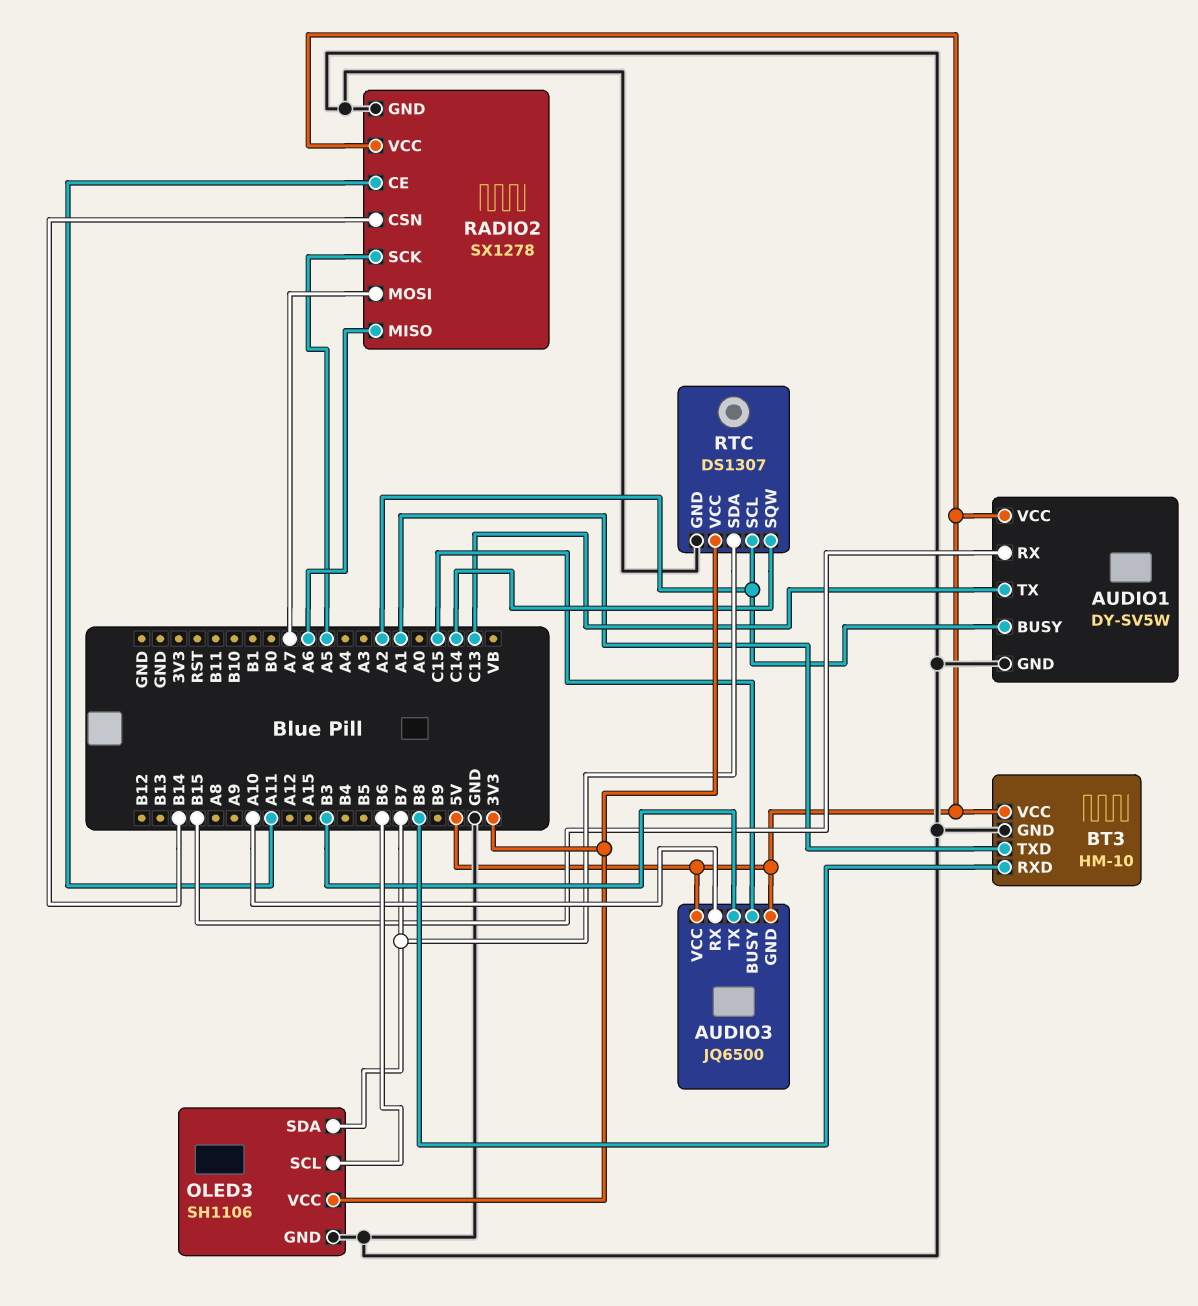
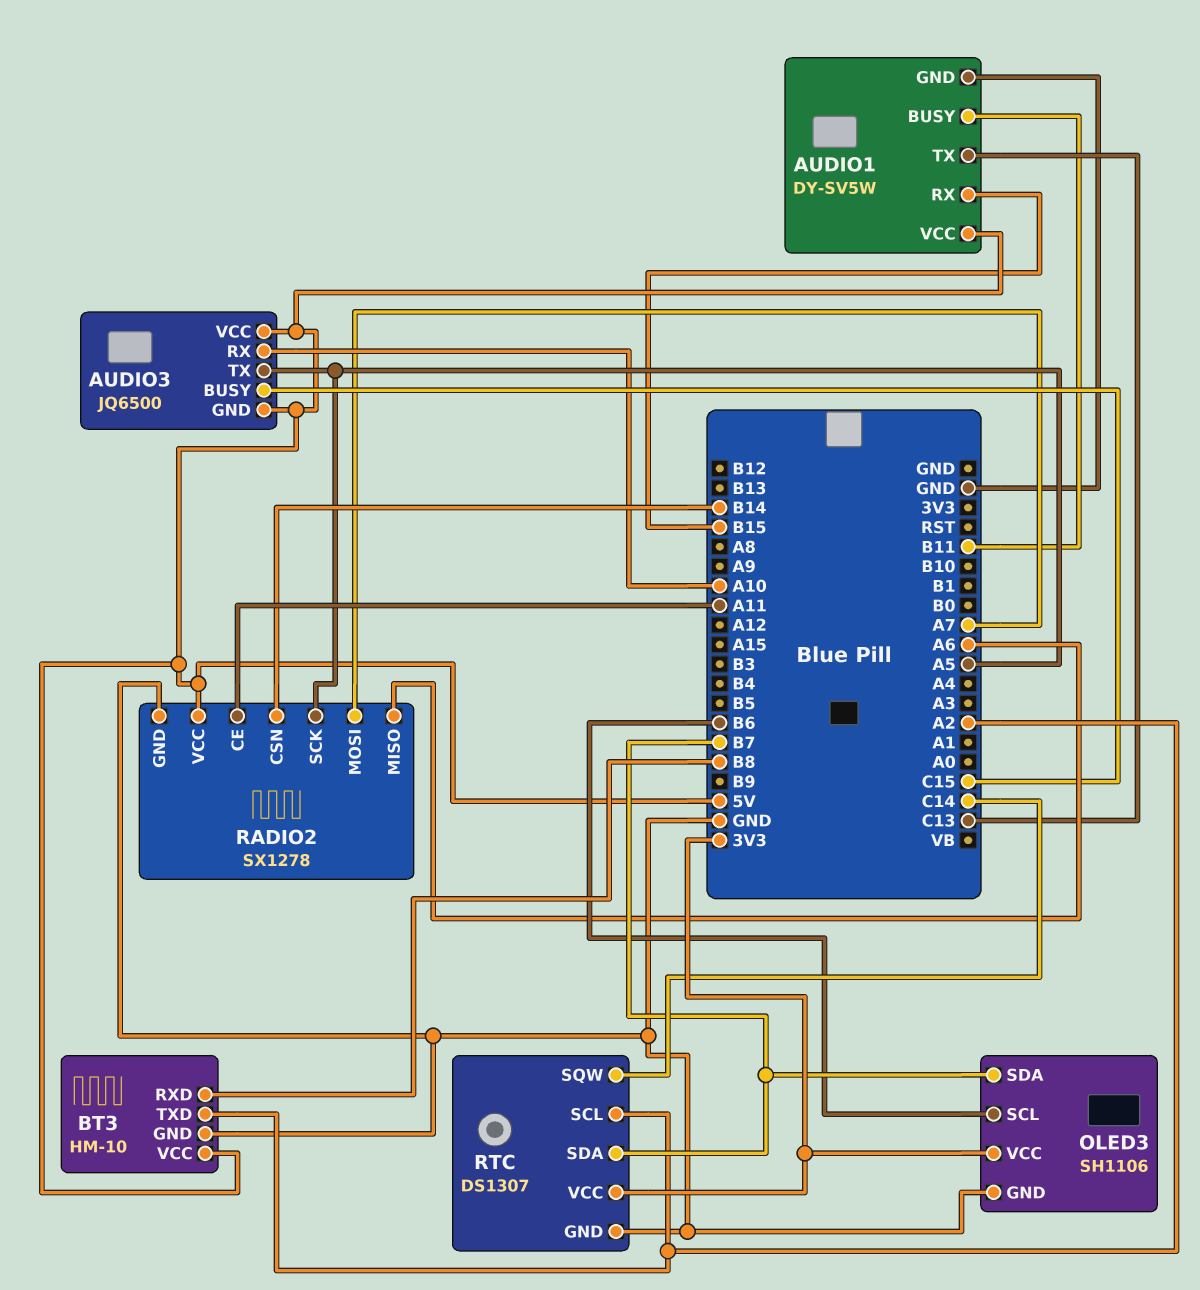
AUDIO1 pin BUSY: A2 -> B11
AUDIO3 pin TX: B3 -> A5
BT3 pin TXD: A1 -> A2

